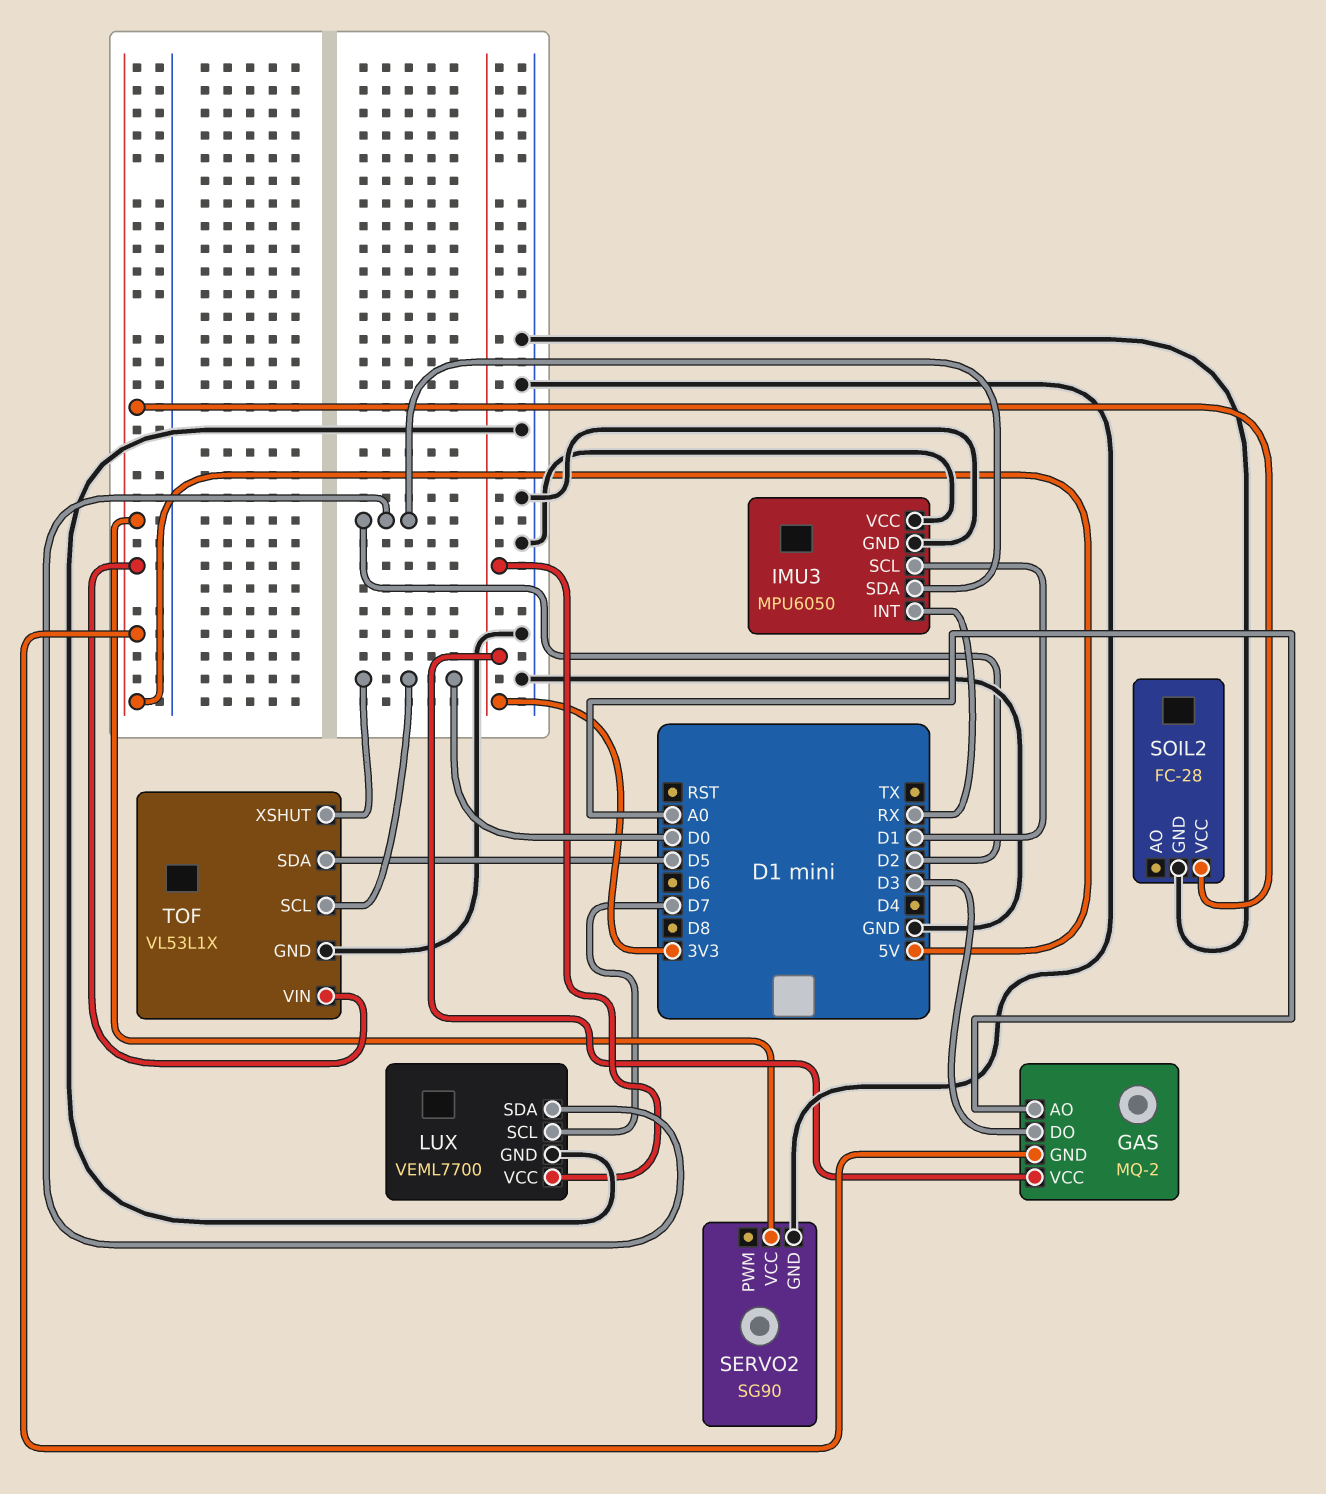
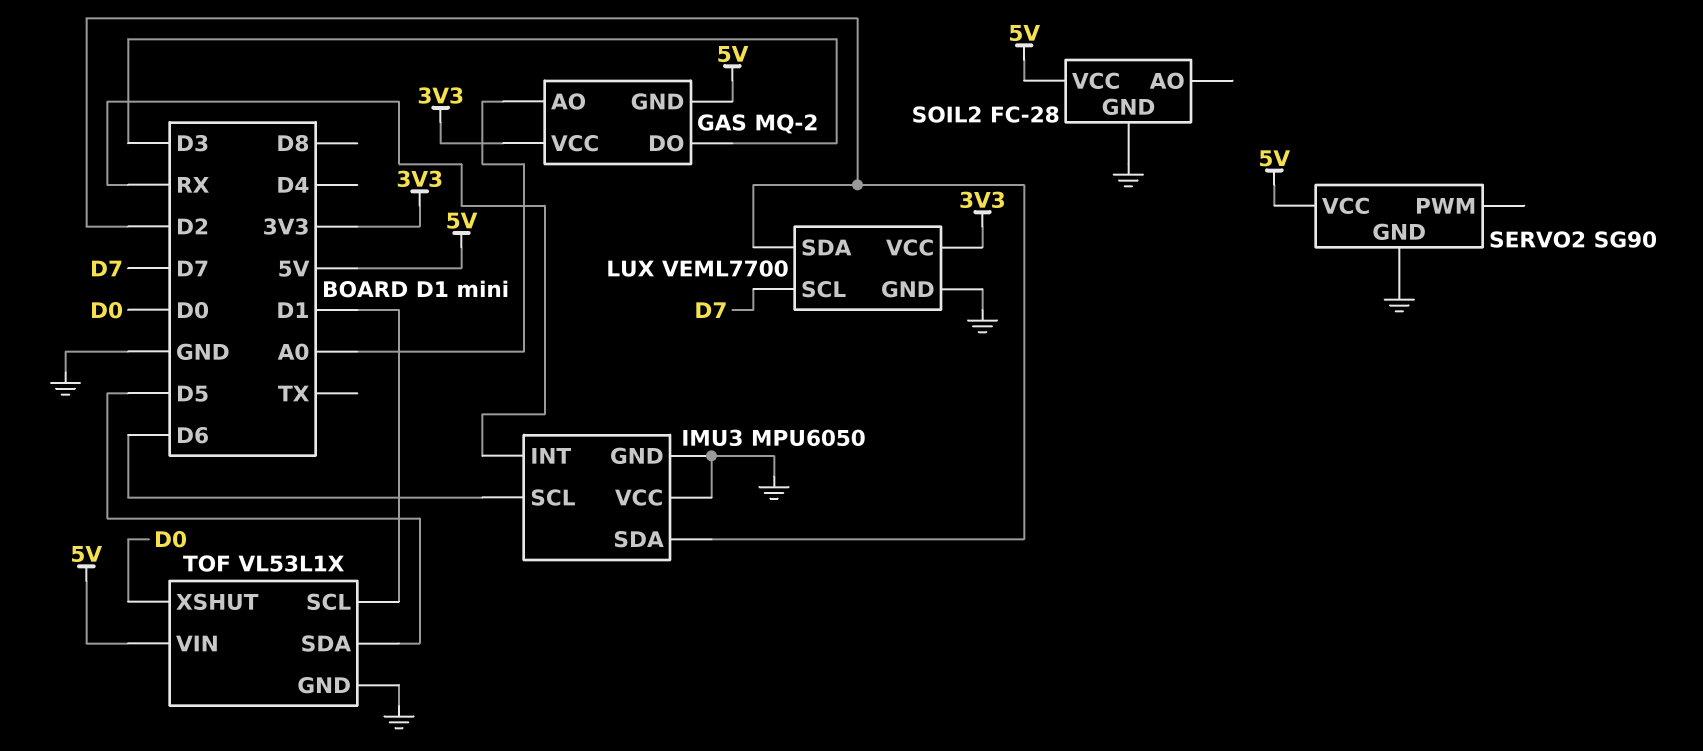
IMU3 pin SCL: D1 -> D6
TOF pin SCL: D0 -> D1

